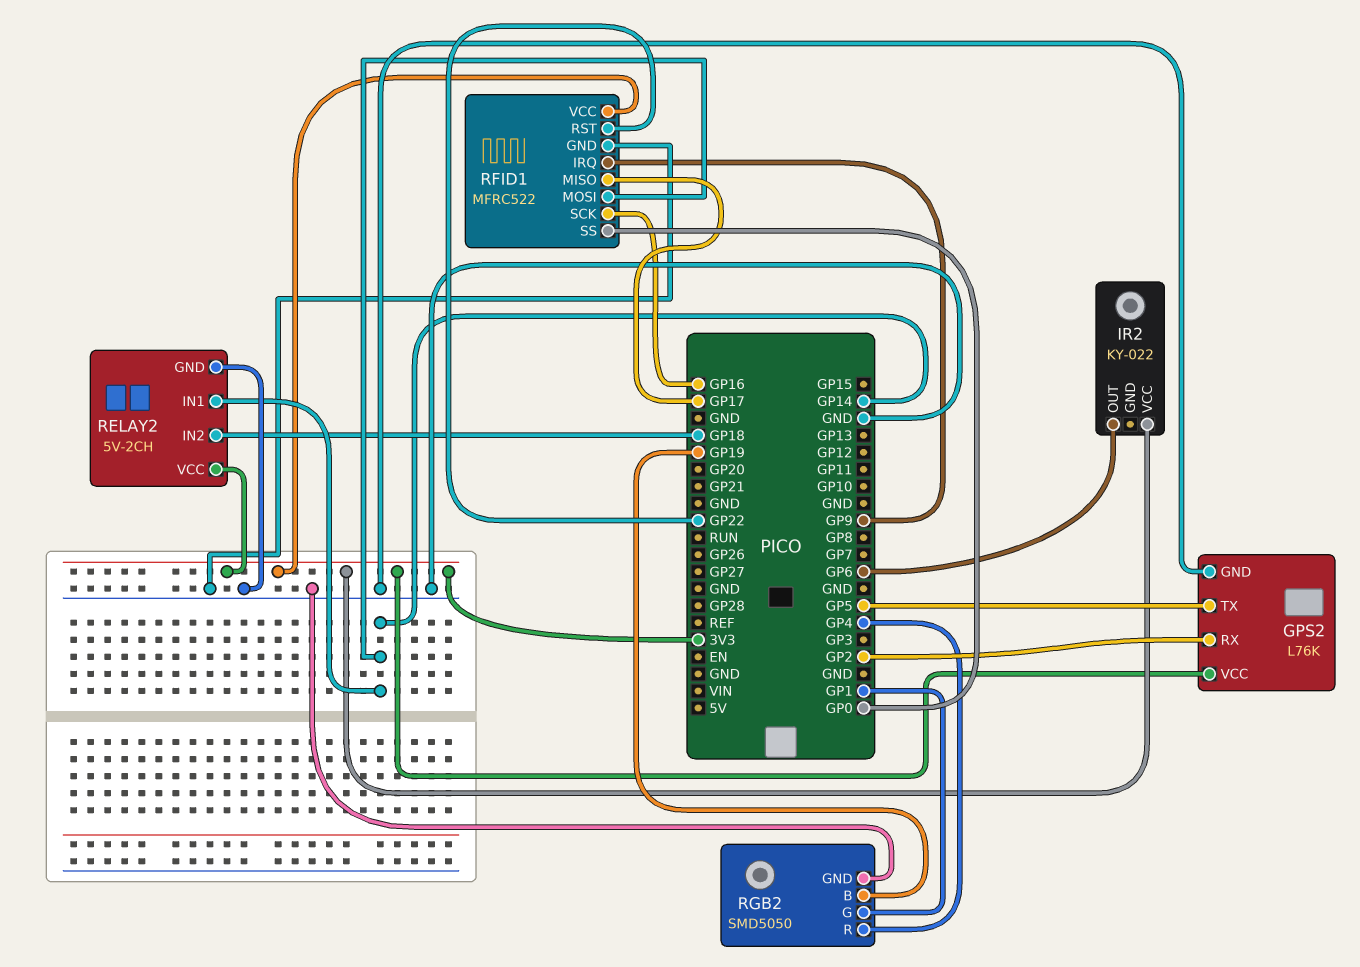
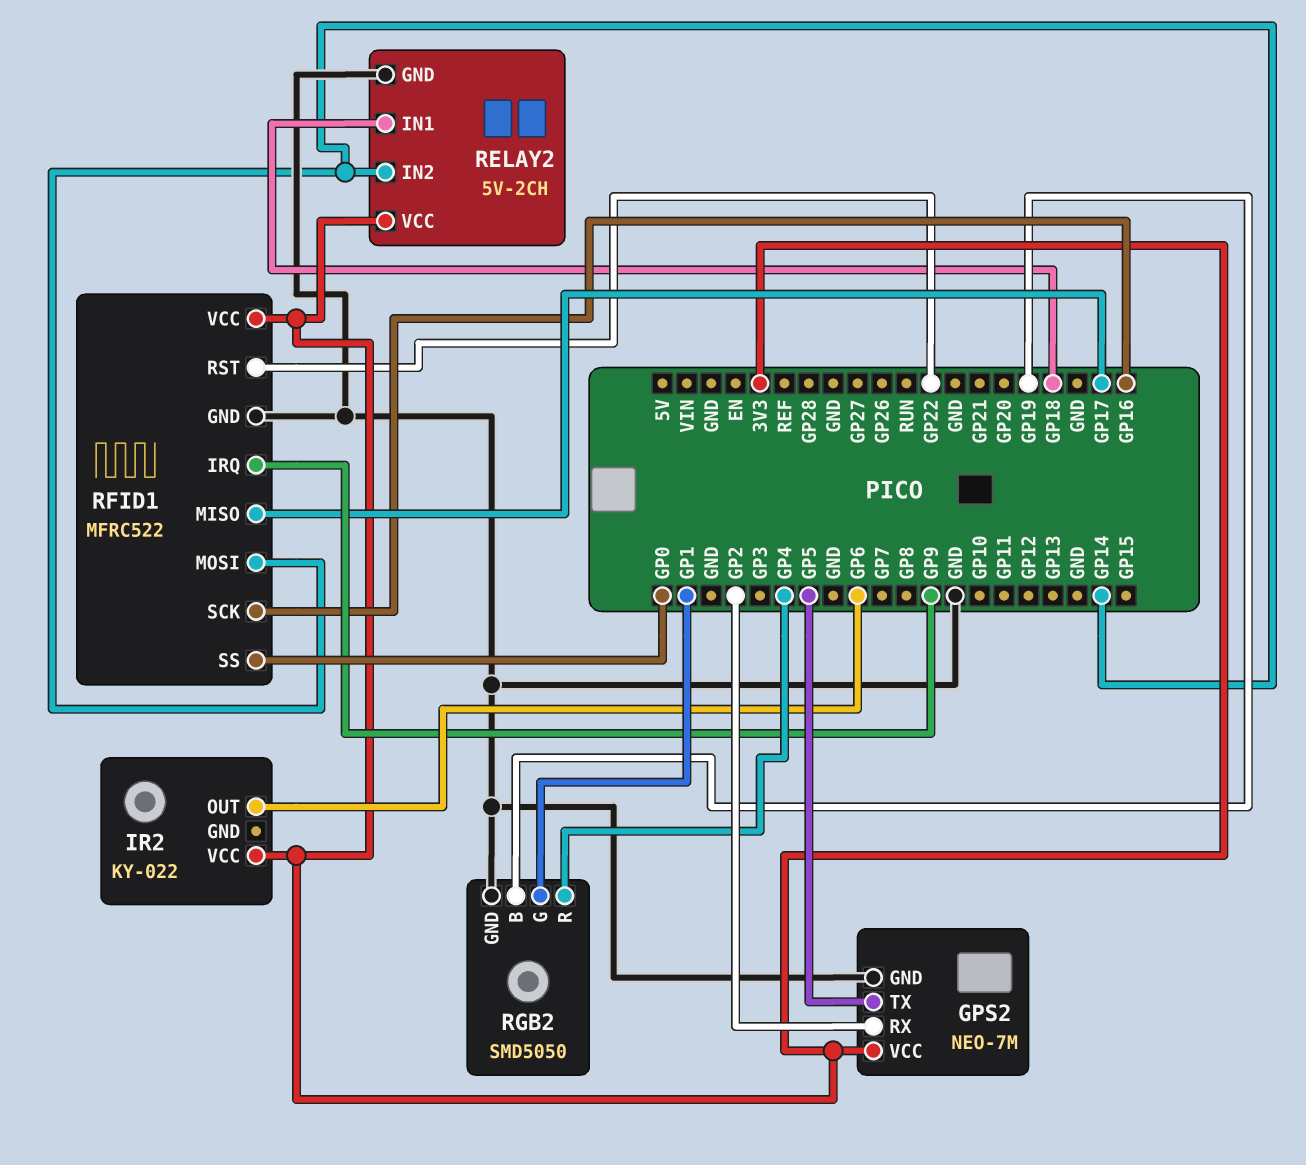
GPS2: L76K -> NEO-7M
RELAY2 pin IN1: GP14 -> GP18
RELAY2 pin IN2: GP18 -> GP14

